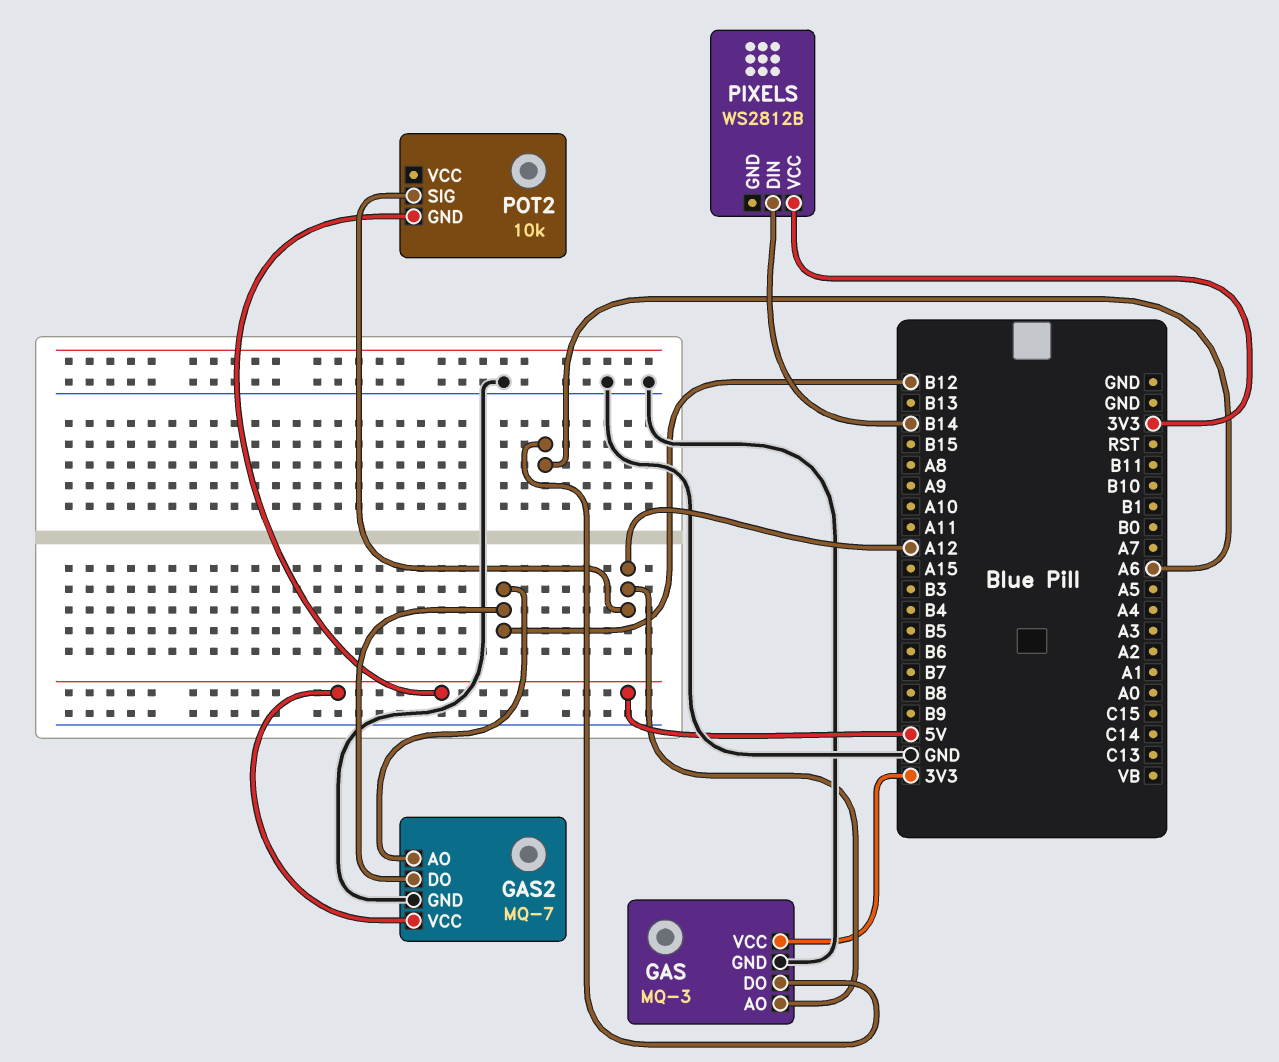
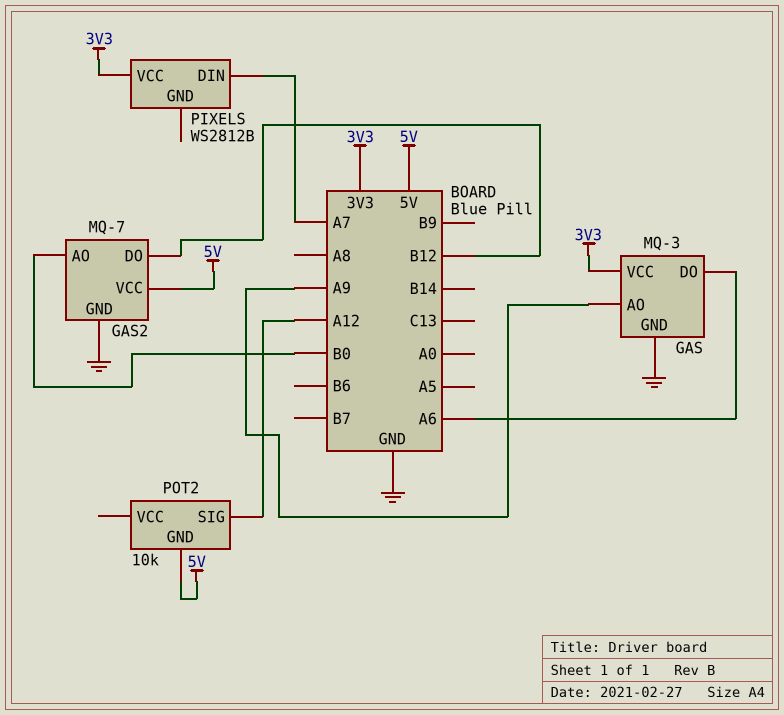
GAS pin AO: A12 -> A9
GAS2 pin AO: B12 -> B0
PIXELS pin DIN: B14 -> A7

